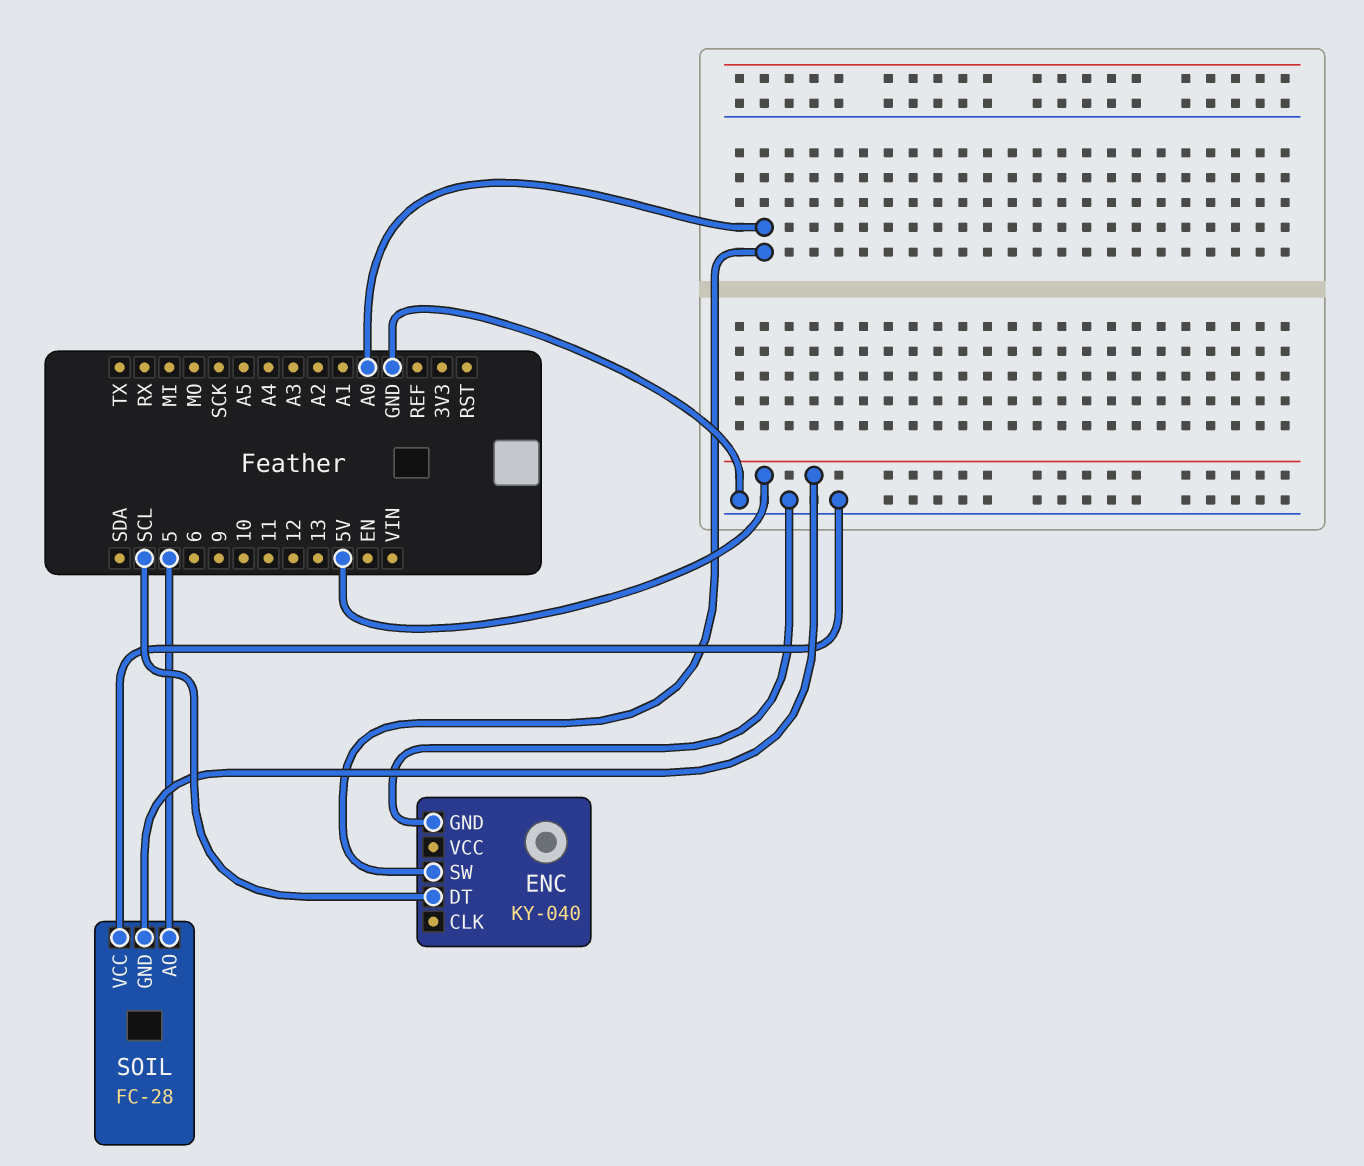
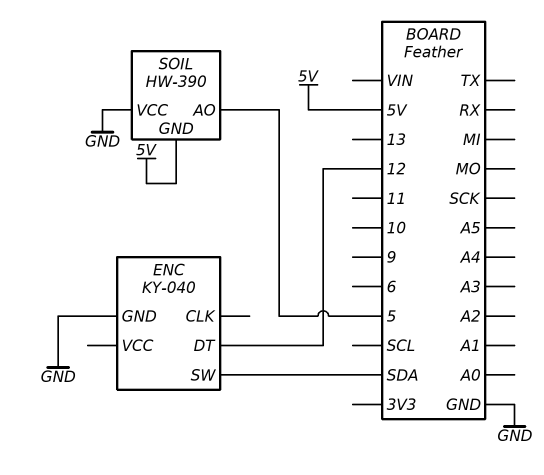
ENC pin DT: SCL -> 12
ENC pin SW: A0 -> SDA
SOIL: FC-28 -> HW-390

